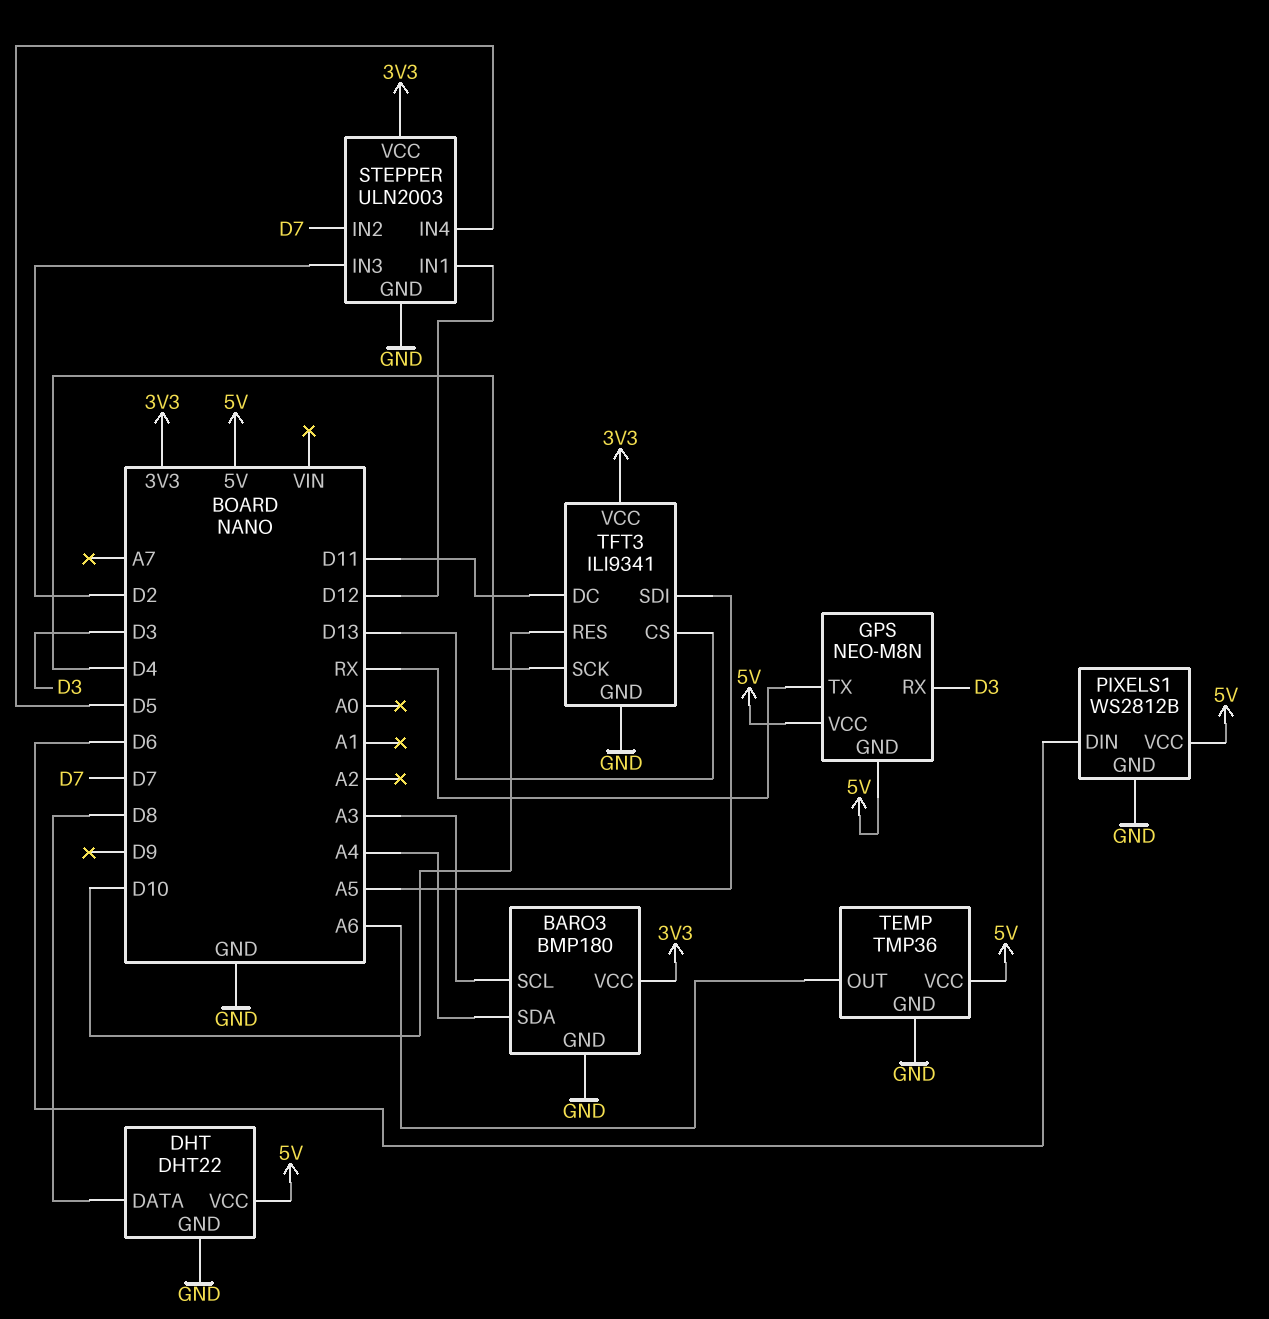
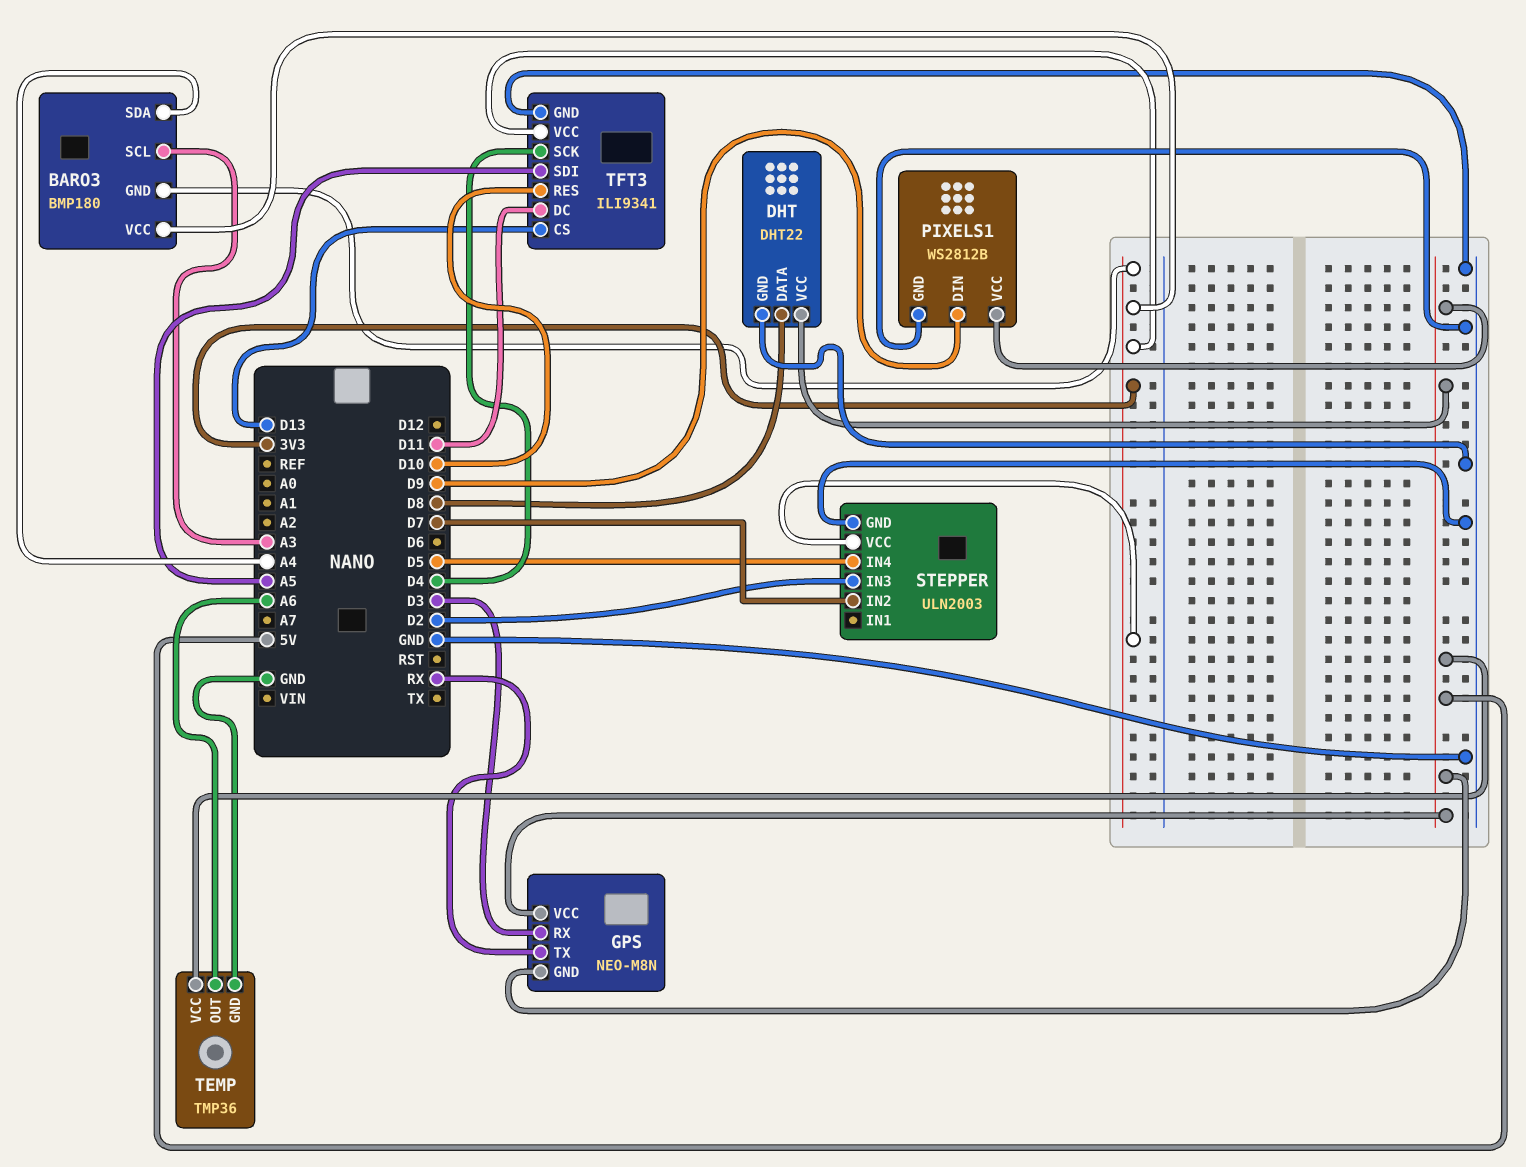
BARO3 pin GND: GND -> 3V3
PIXELS1 pin DIN: D6 -> D9
STEPPER pin IN1: D12 -> none

